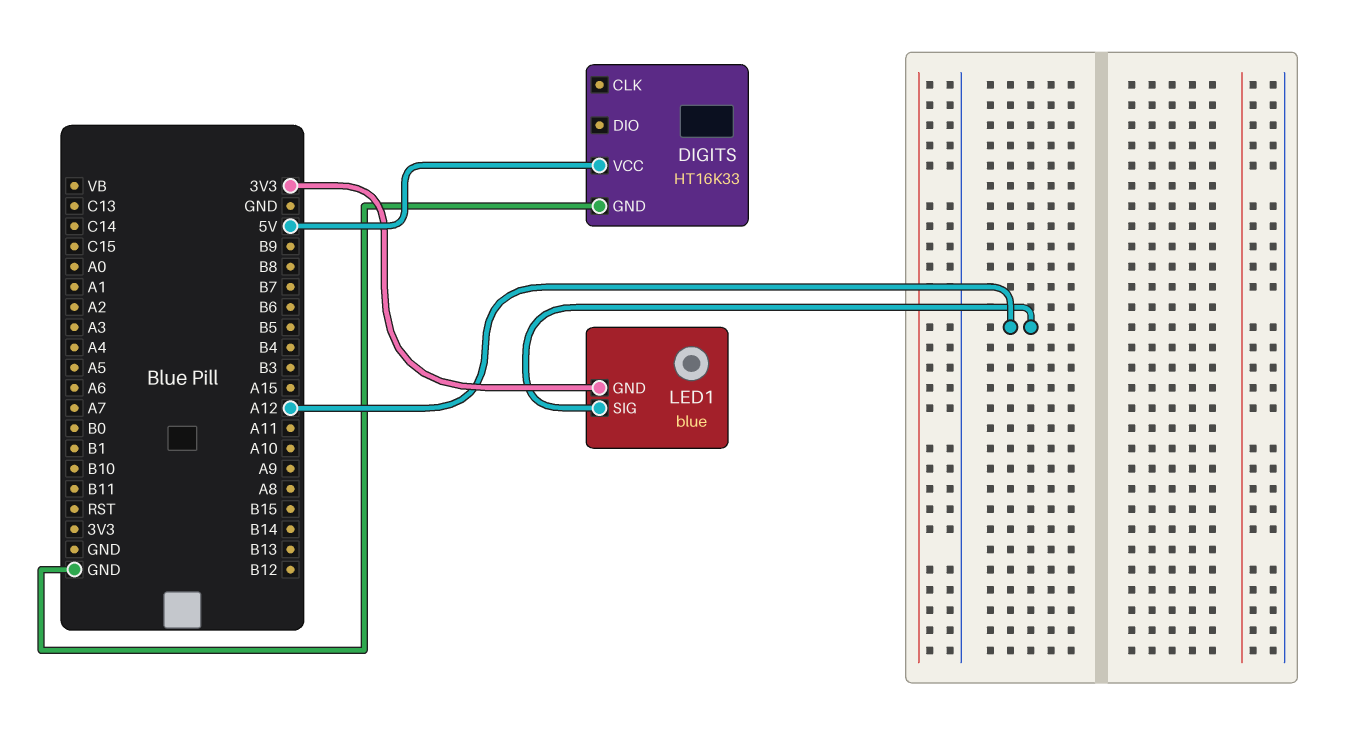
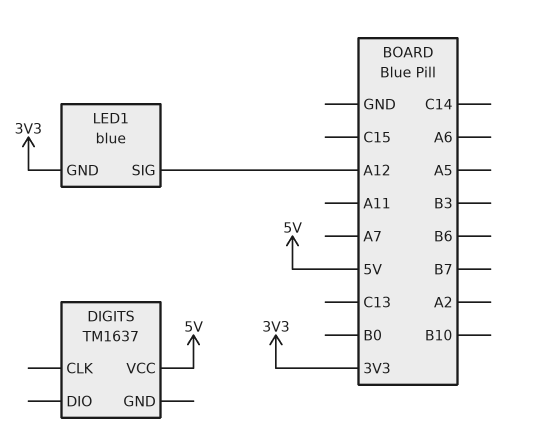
DIGITS: HT16K33 -> TM1637
DIGITS pin GND: GND -> none

